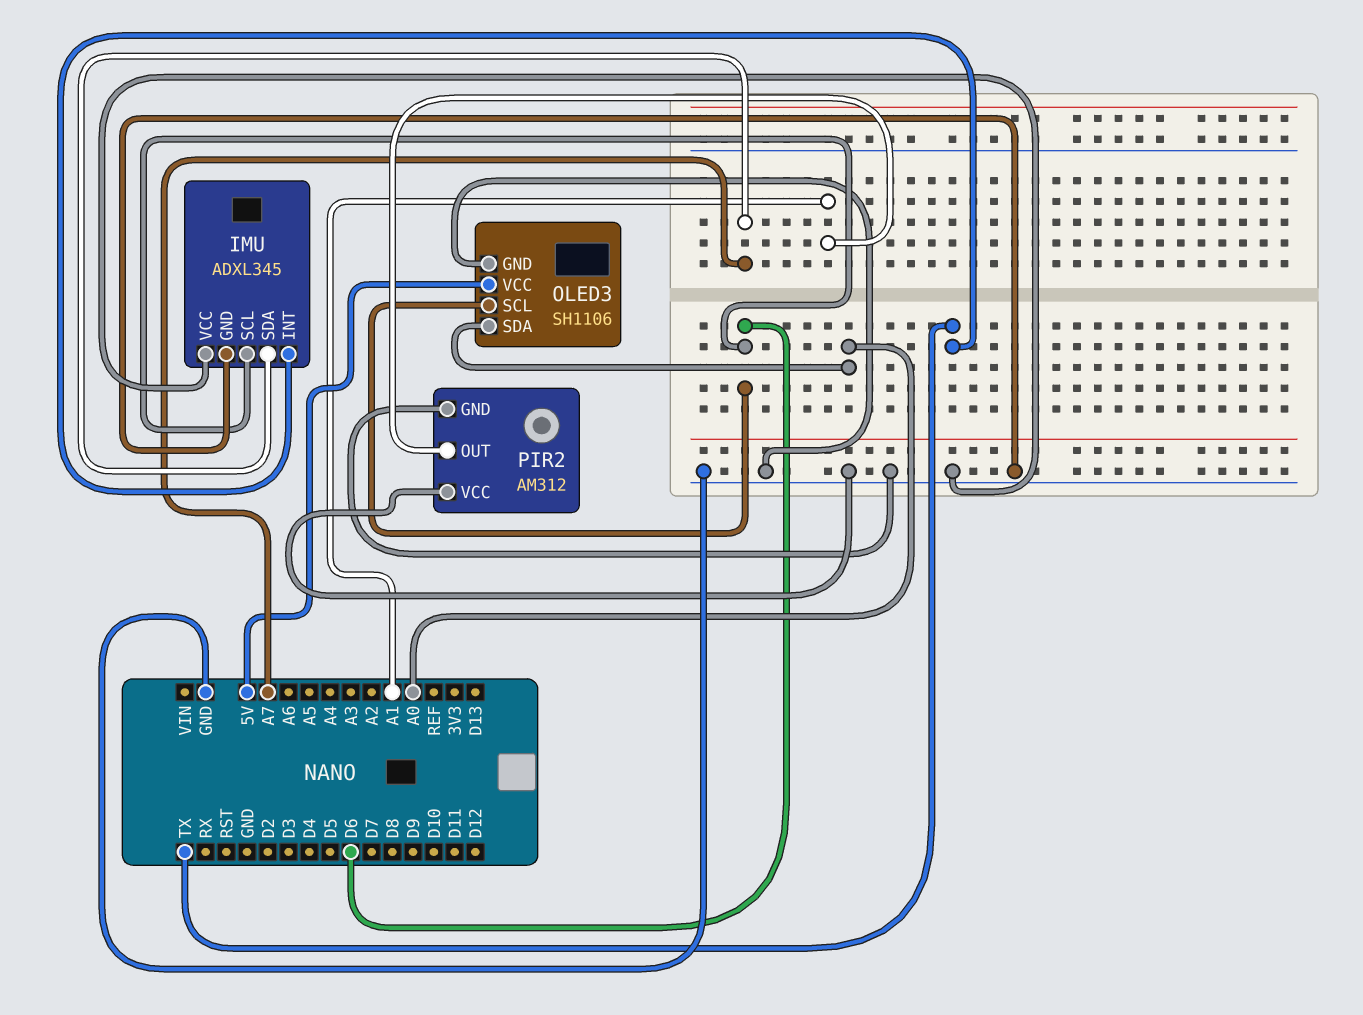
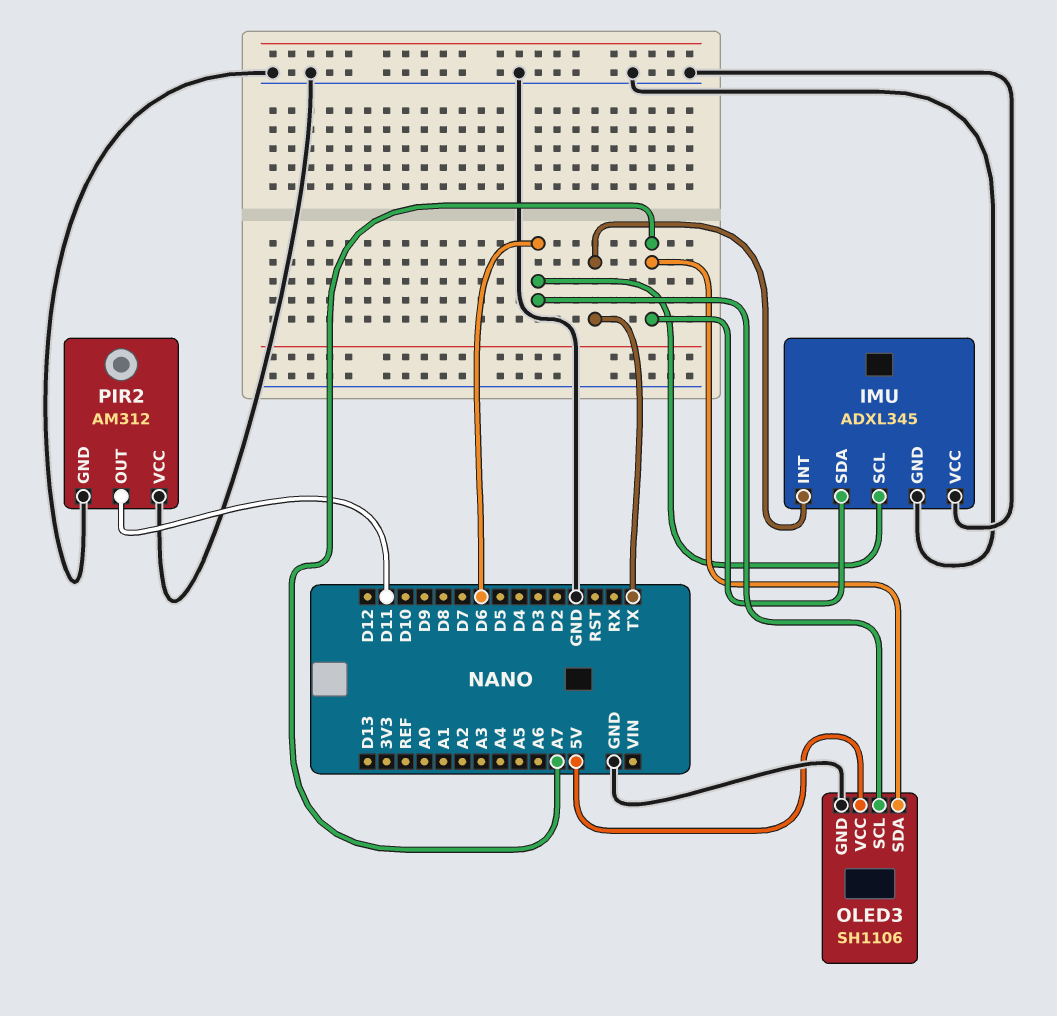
OLED3 pin SDA: A0 -> A7
PIR2 pin OUT: A1 -> D11

